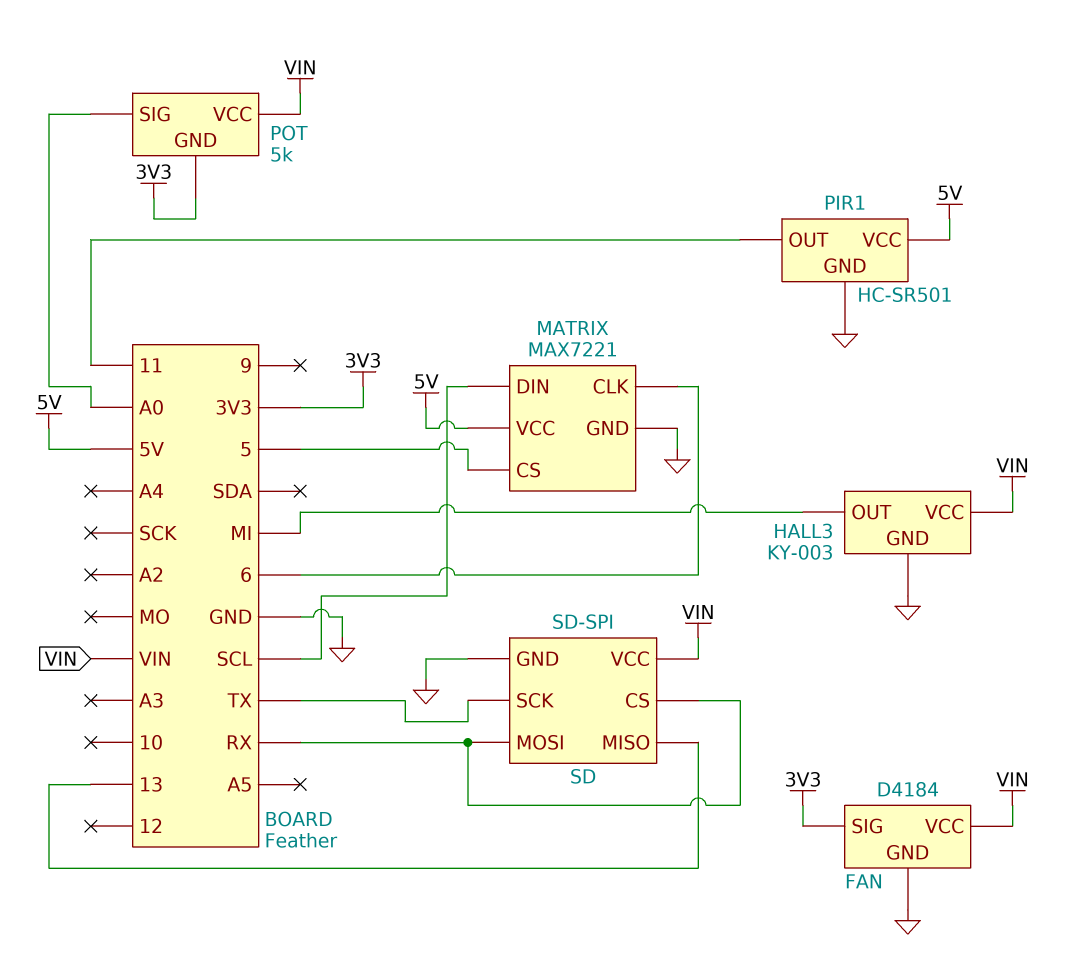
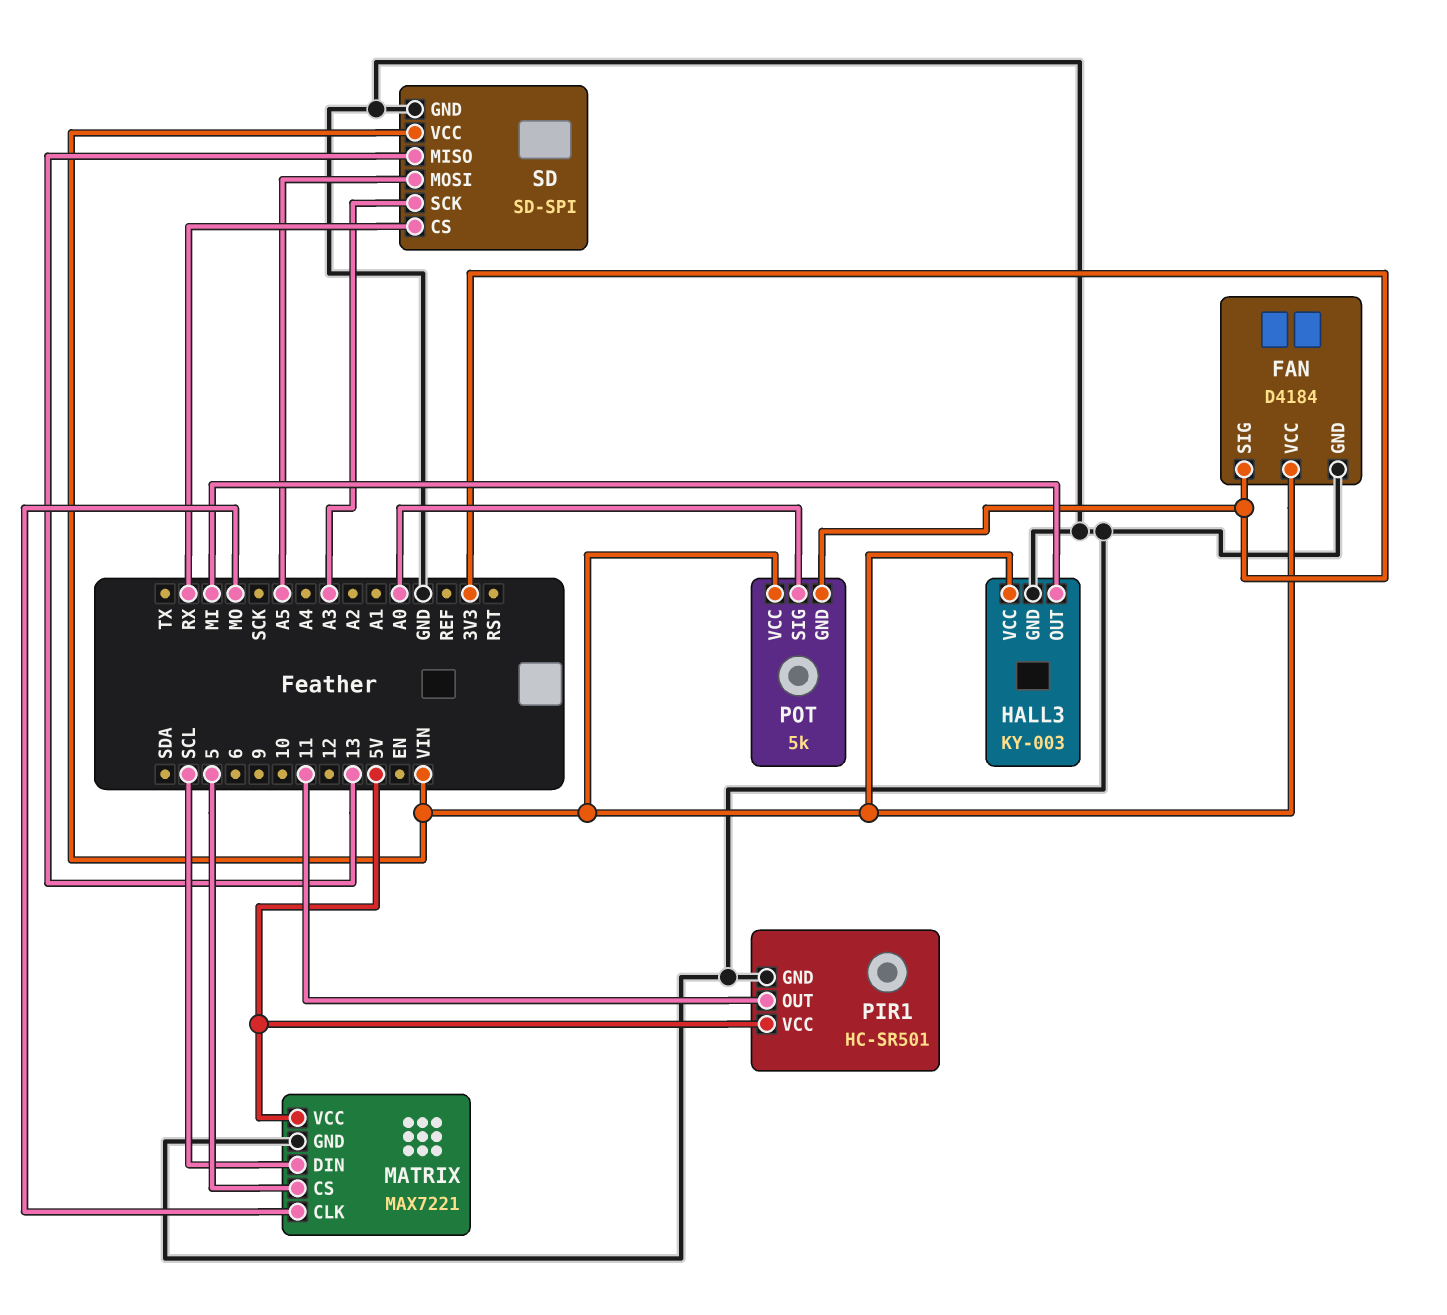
MATRIX pin CLK: 6 -> MO
SD pin MOSI: RX -> A5
SD pin SCK: TX -> A3

